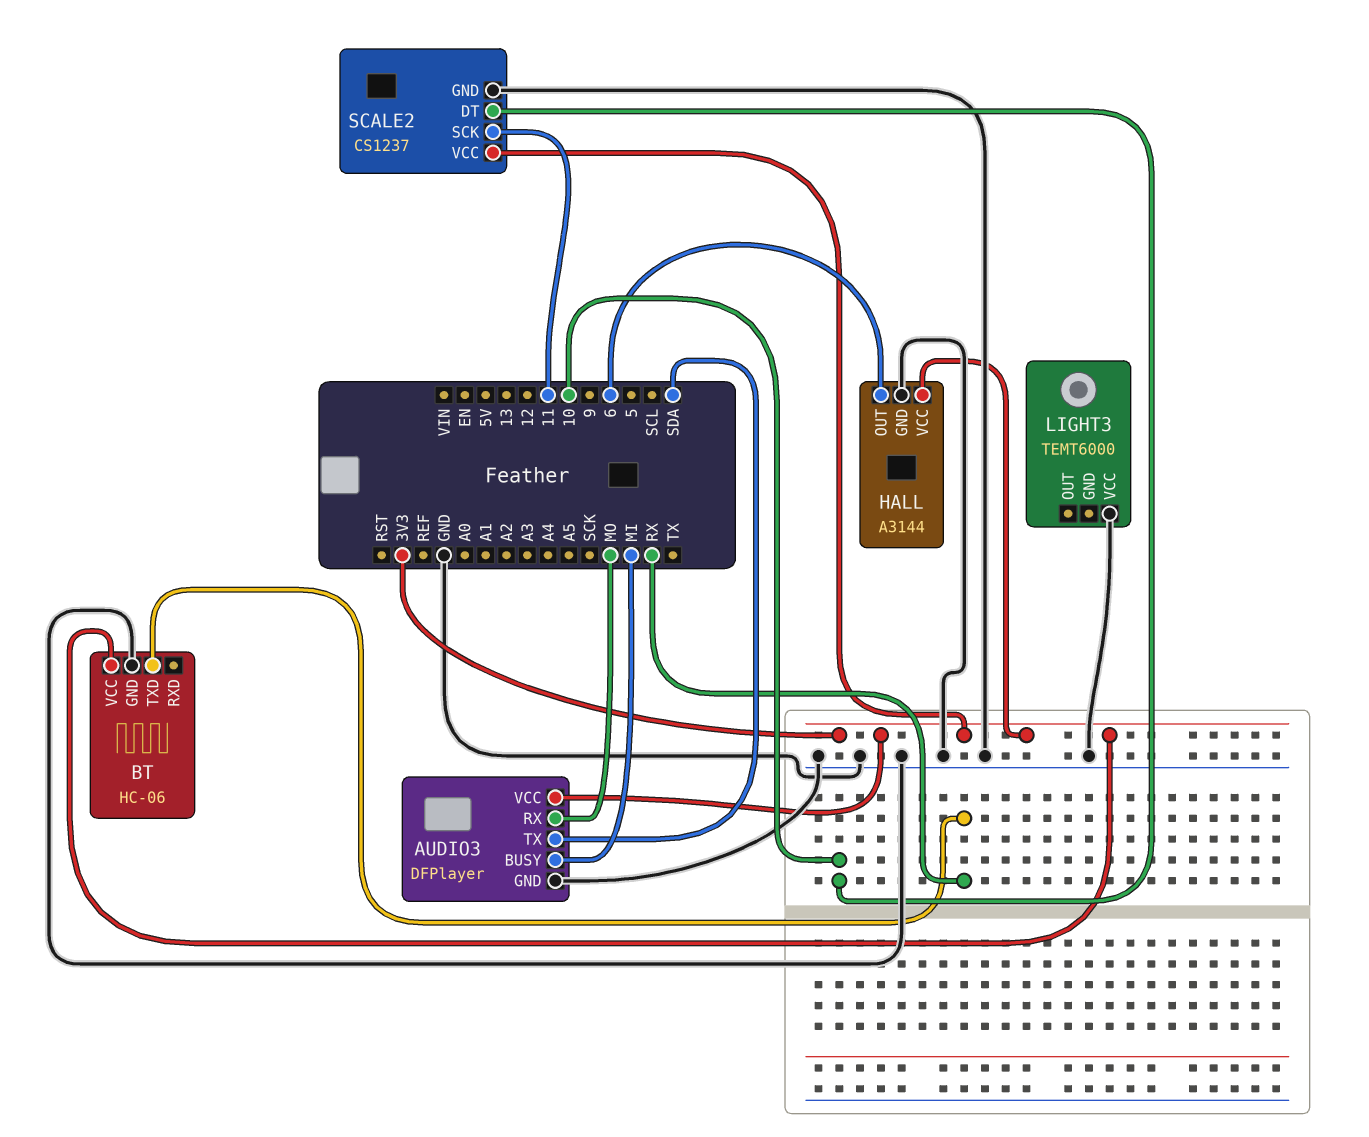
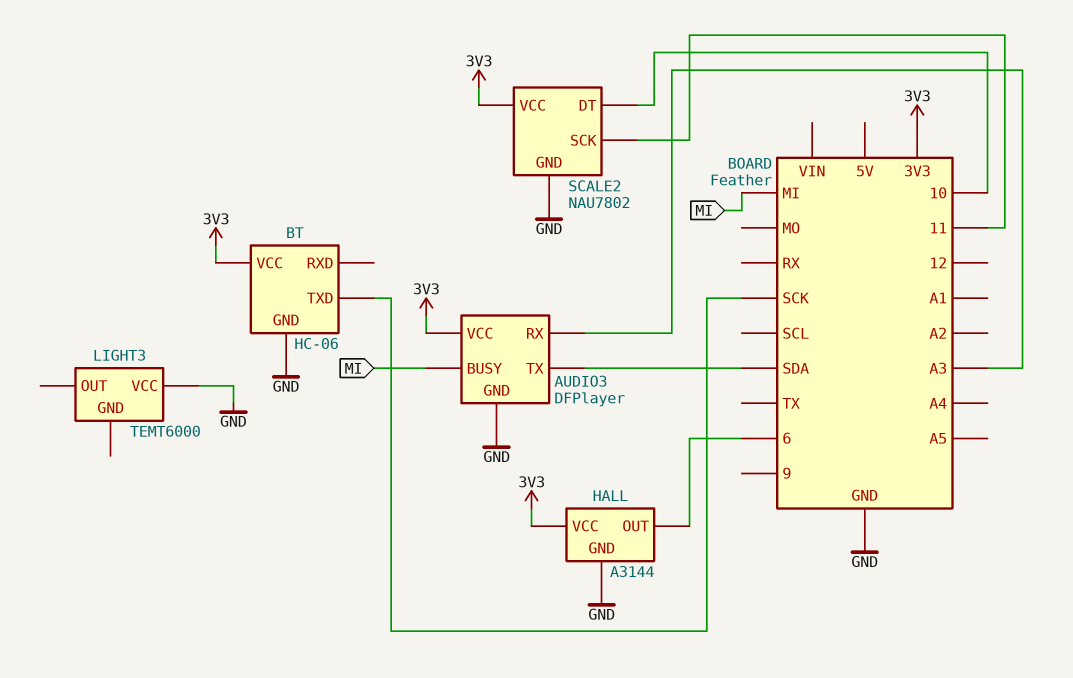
AUDIO3 pin RX: MO -> A3
BT pin TXD: RX -> SCK
SCALE2: CS1237 -> NAU7802

